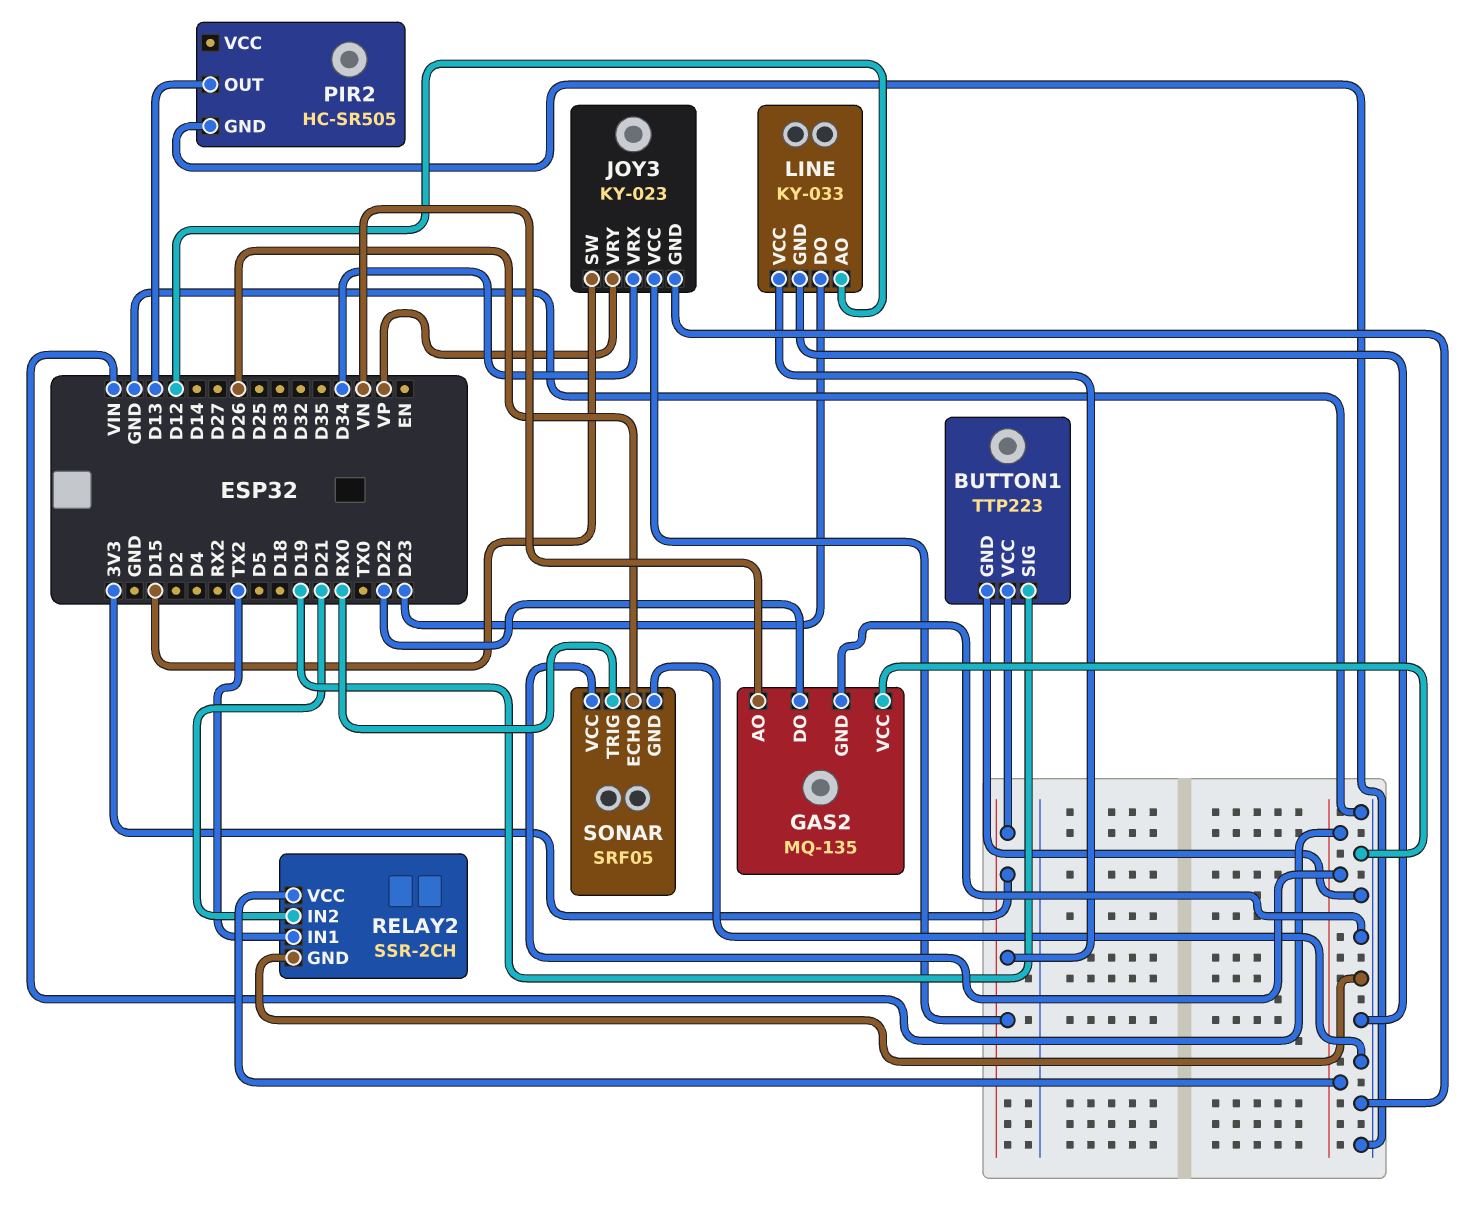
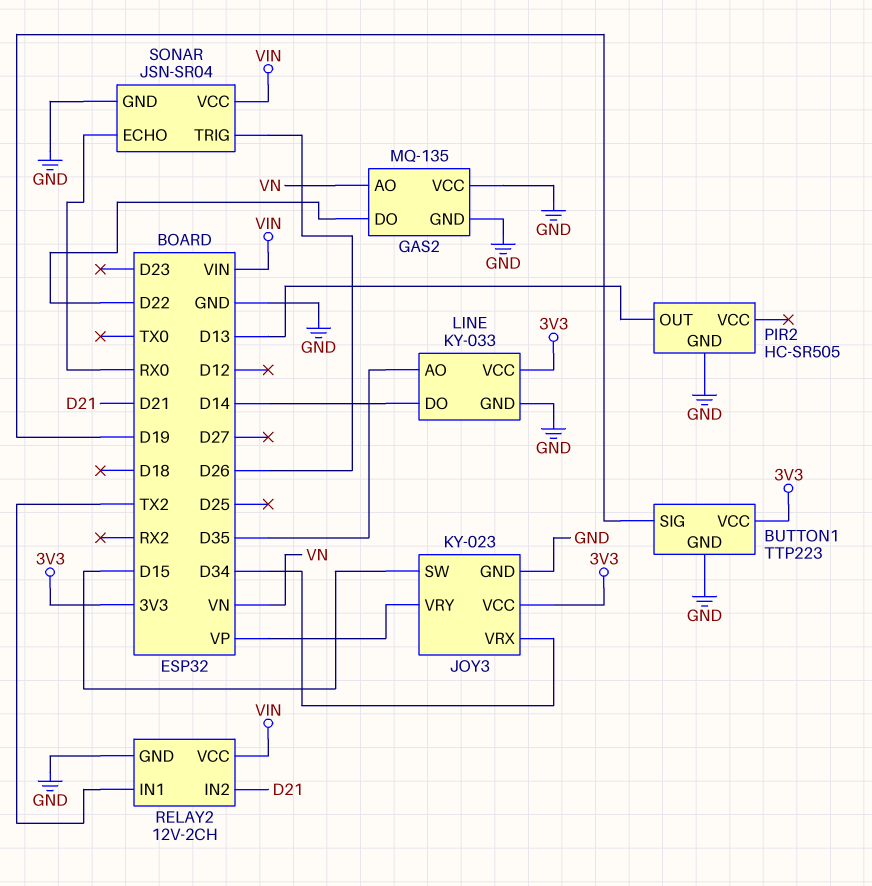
LINE pin AO: D12 -> D35
LINE pin DO: D23 -> D14
RELAY2: SSR-2CH -> 12V-2CH
SONAR: SRF05 -> JSN-SR04
SONAR pin ECHO: D26 -> RX0
SONAR pin TRIG: RX0 -> D26

